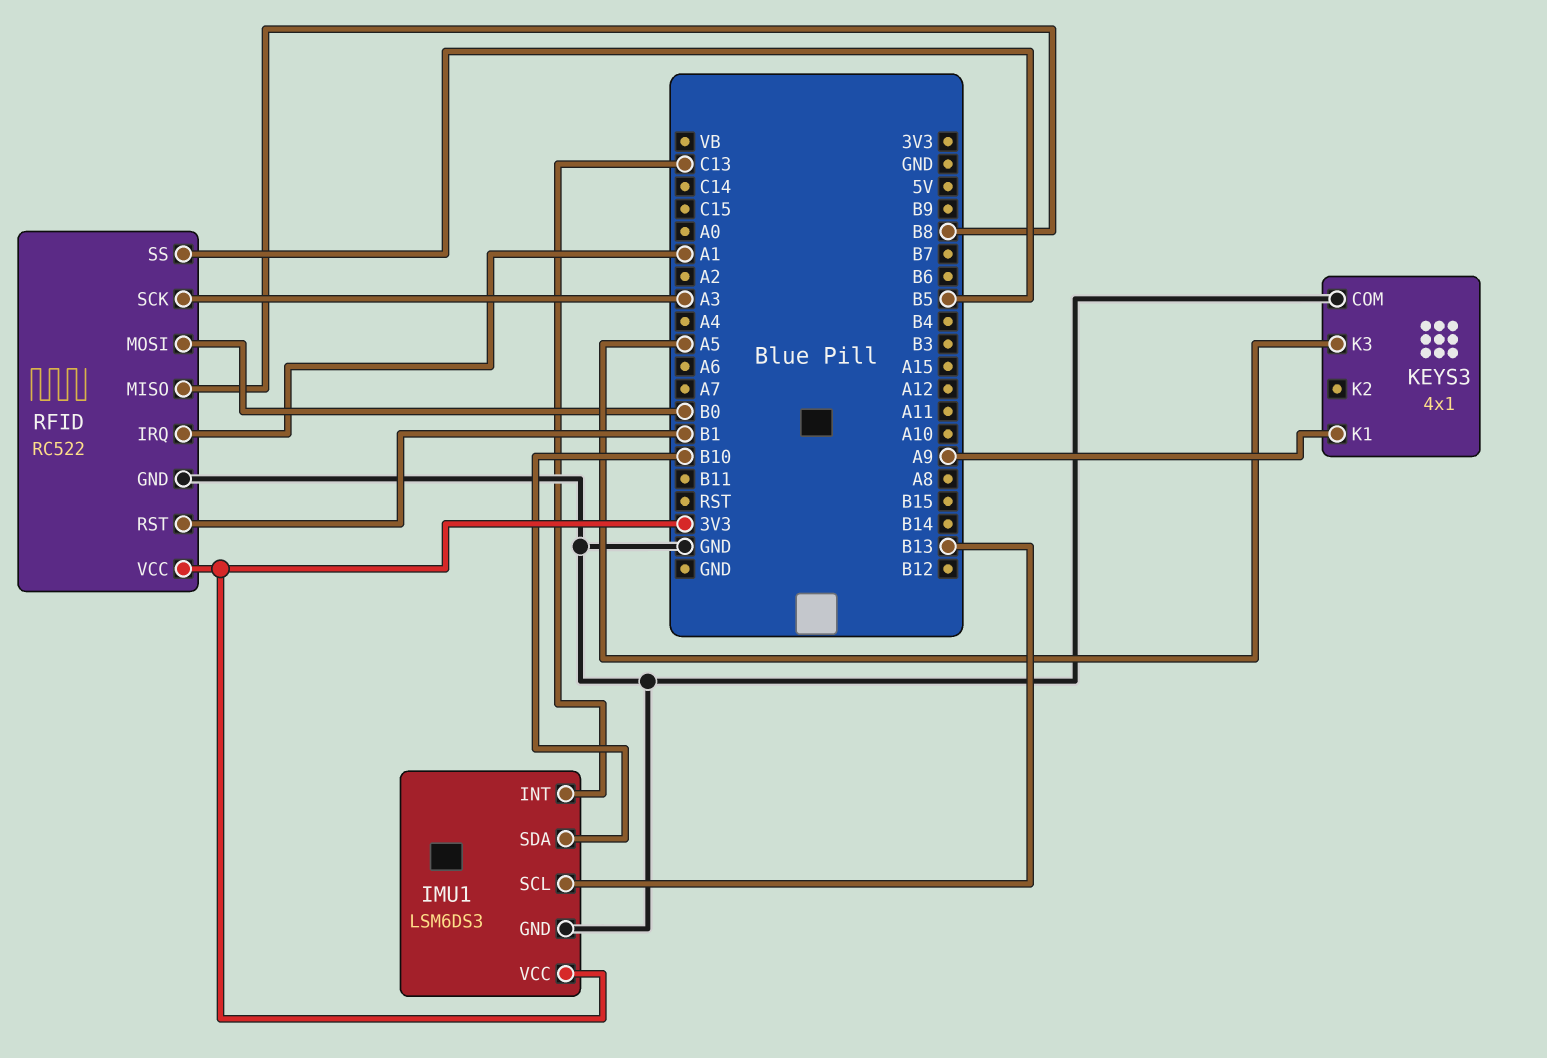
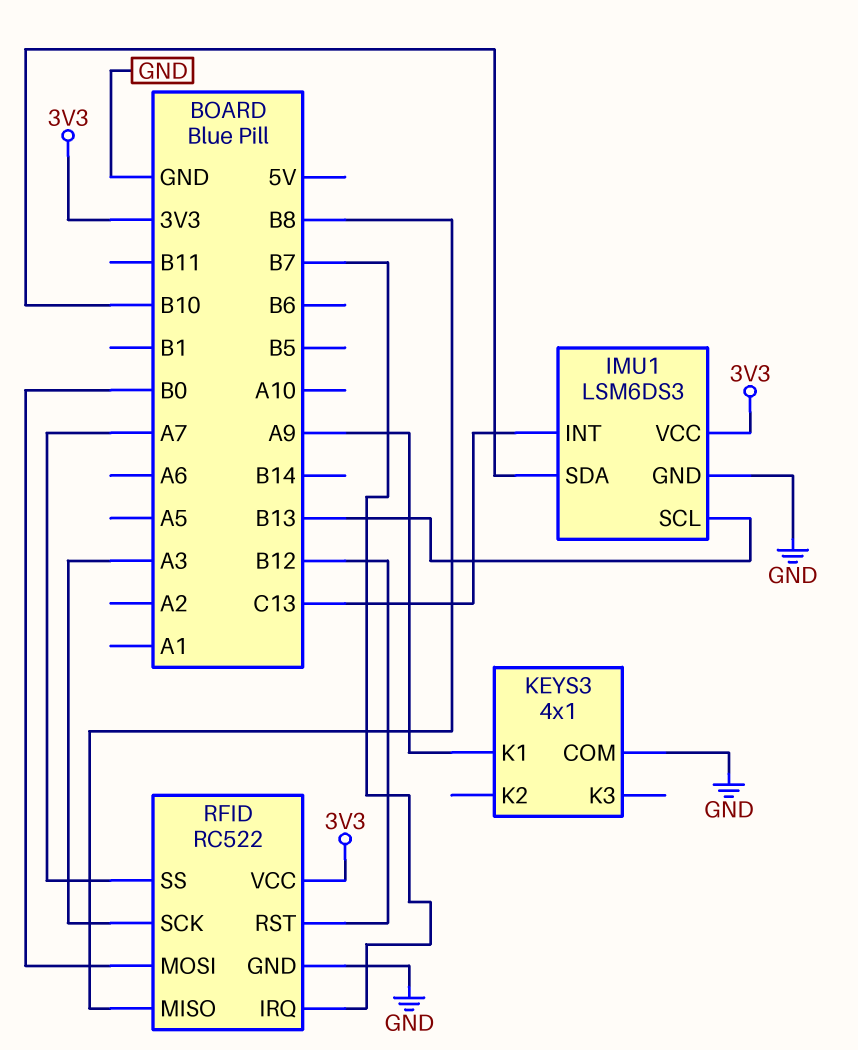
KEYS3 pin K3: A5 -> none
RFID pin IRQ: A1 -> B7
RFID pin RST: B1 -> B12
RFID pin SS: B5 -> A7

